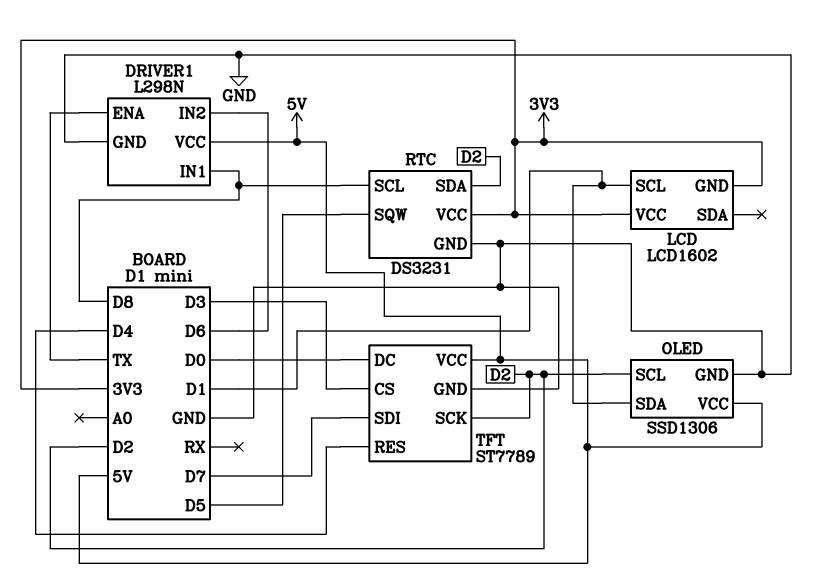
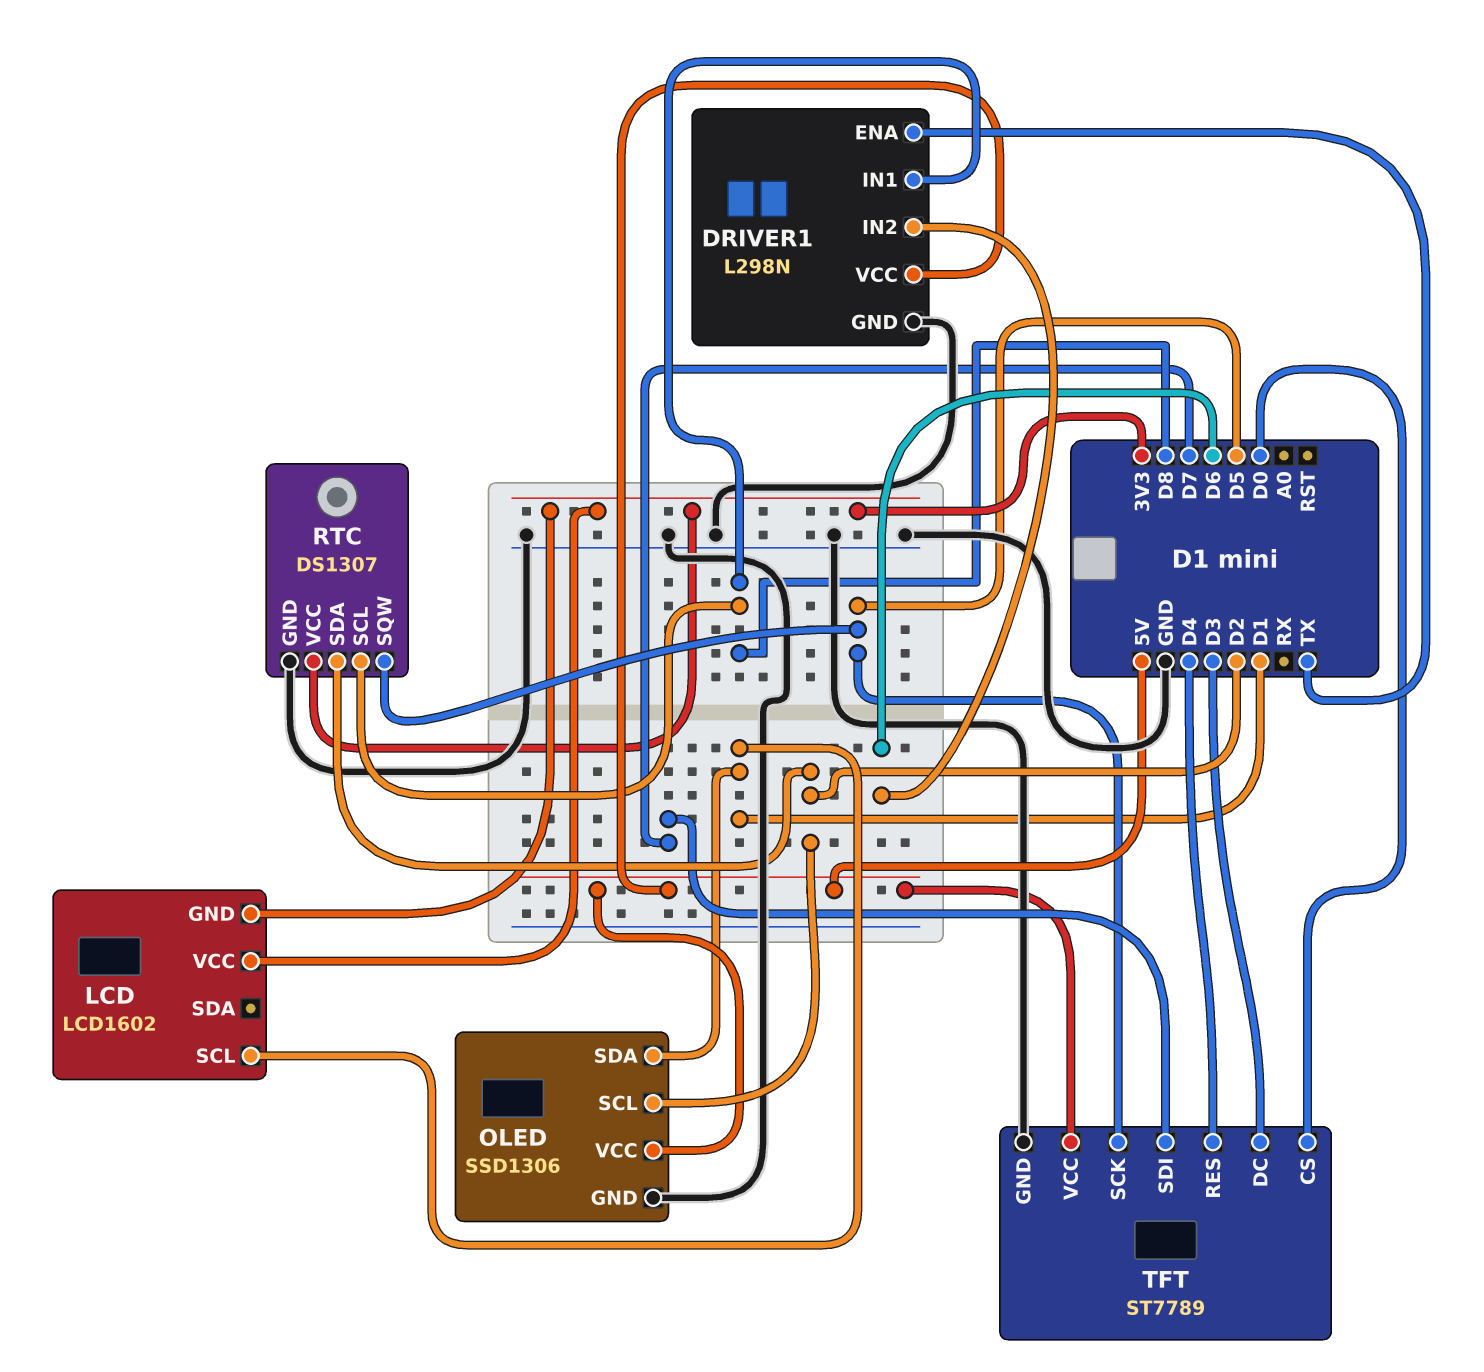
RTC: DS3231 -> DS1307
TFT pin CS: D3 -> D0
TFT pin DC: D0 -> D3
TFT pin SCK: D2 -> D5

